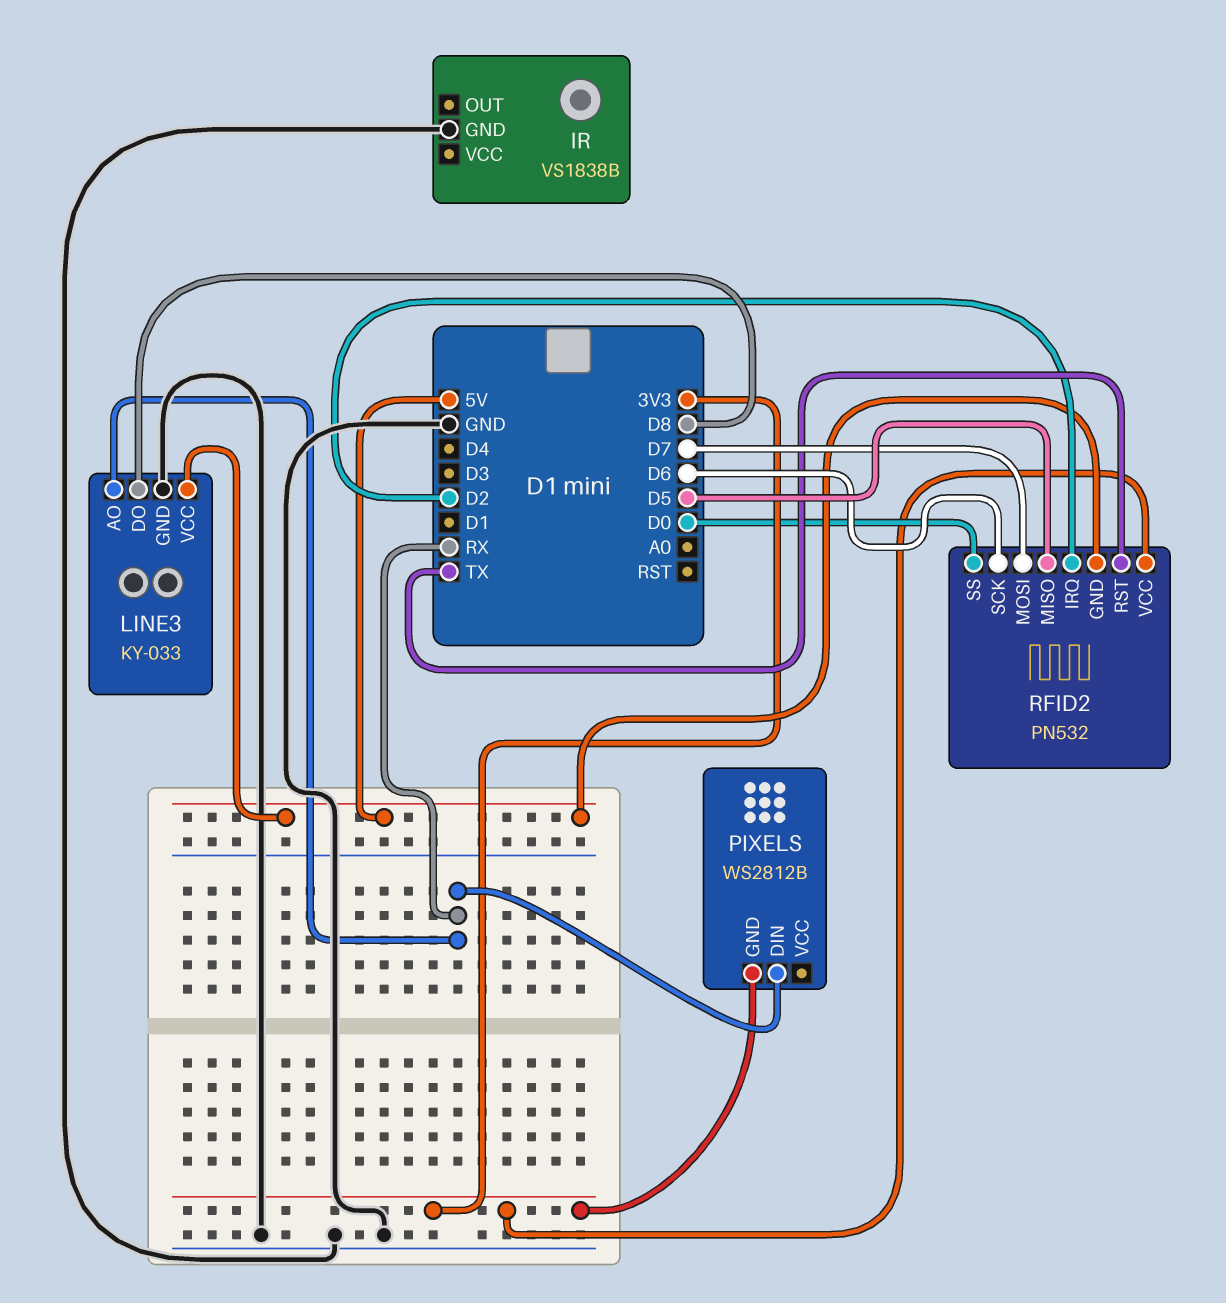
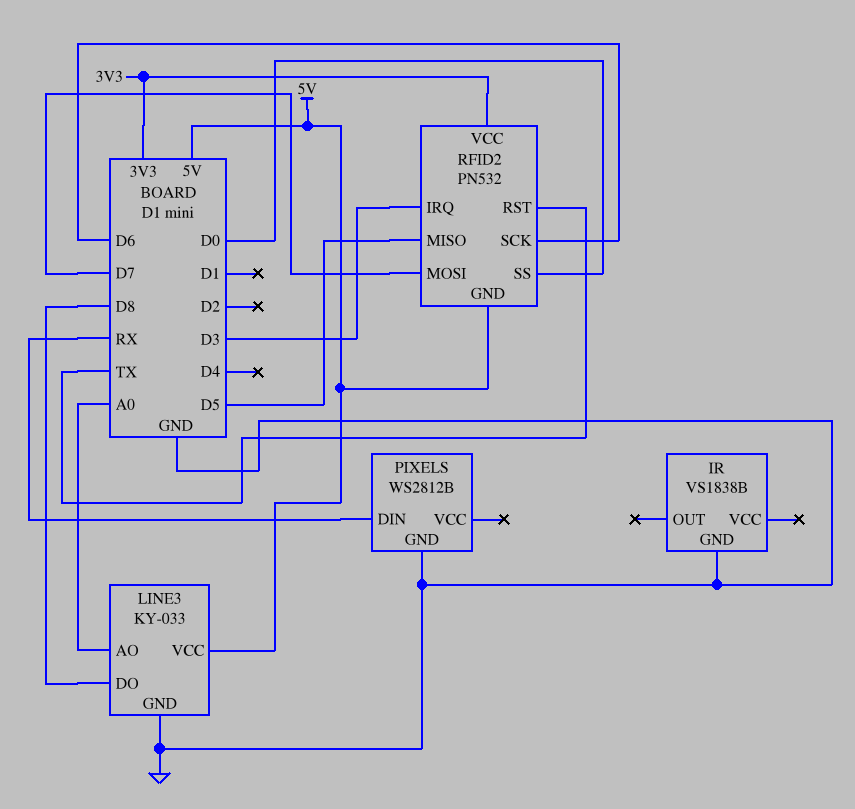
LINE3 pin AO: RX -> A0
PIXELS pin GND: 3V3 -> GND
RFID2 pin IRQ: D2 -> D3

